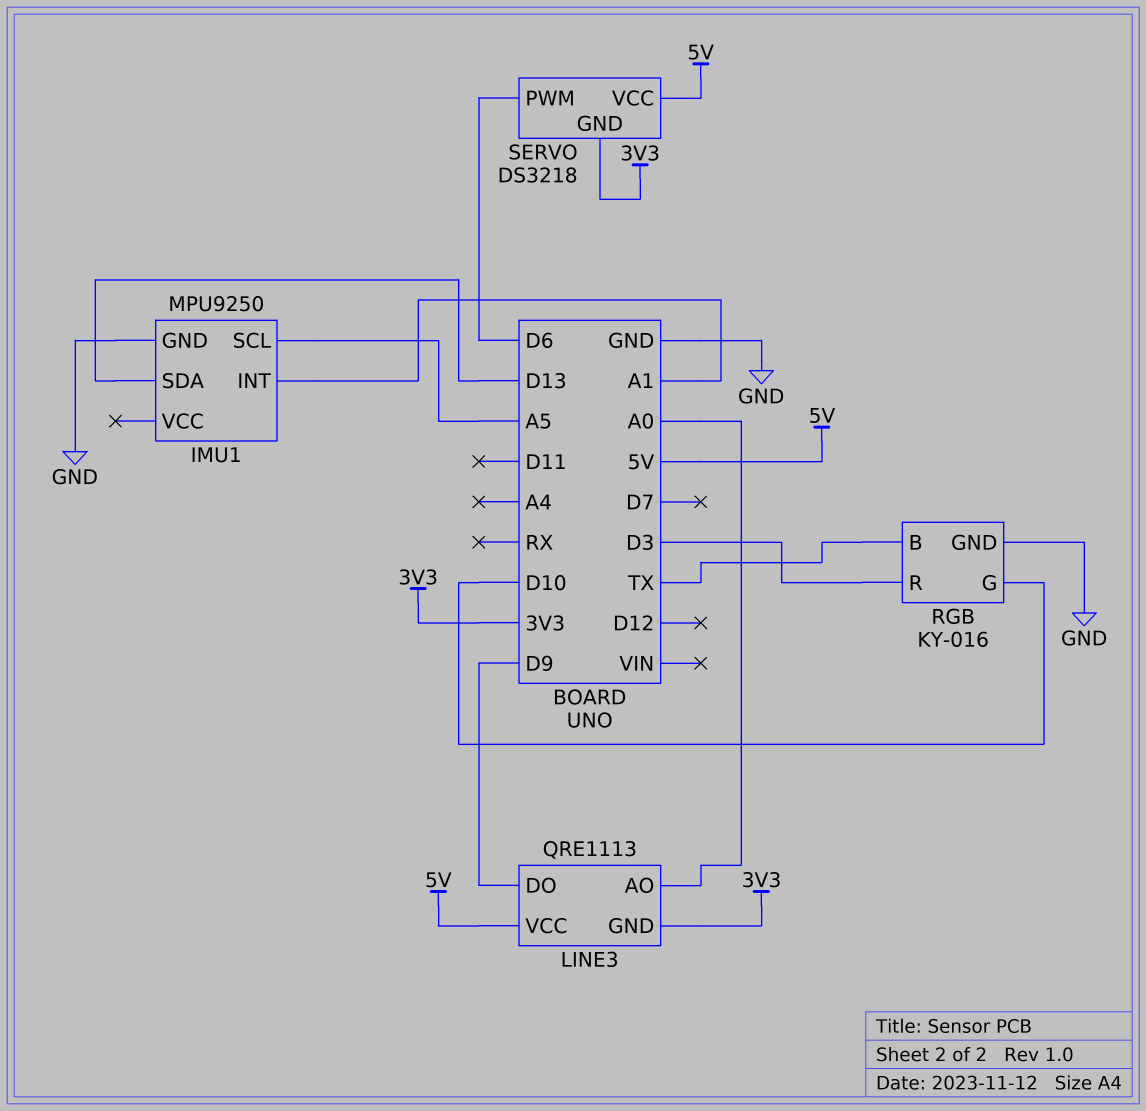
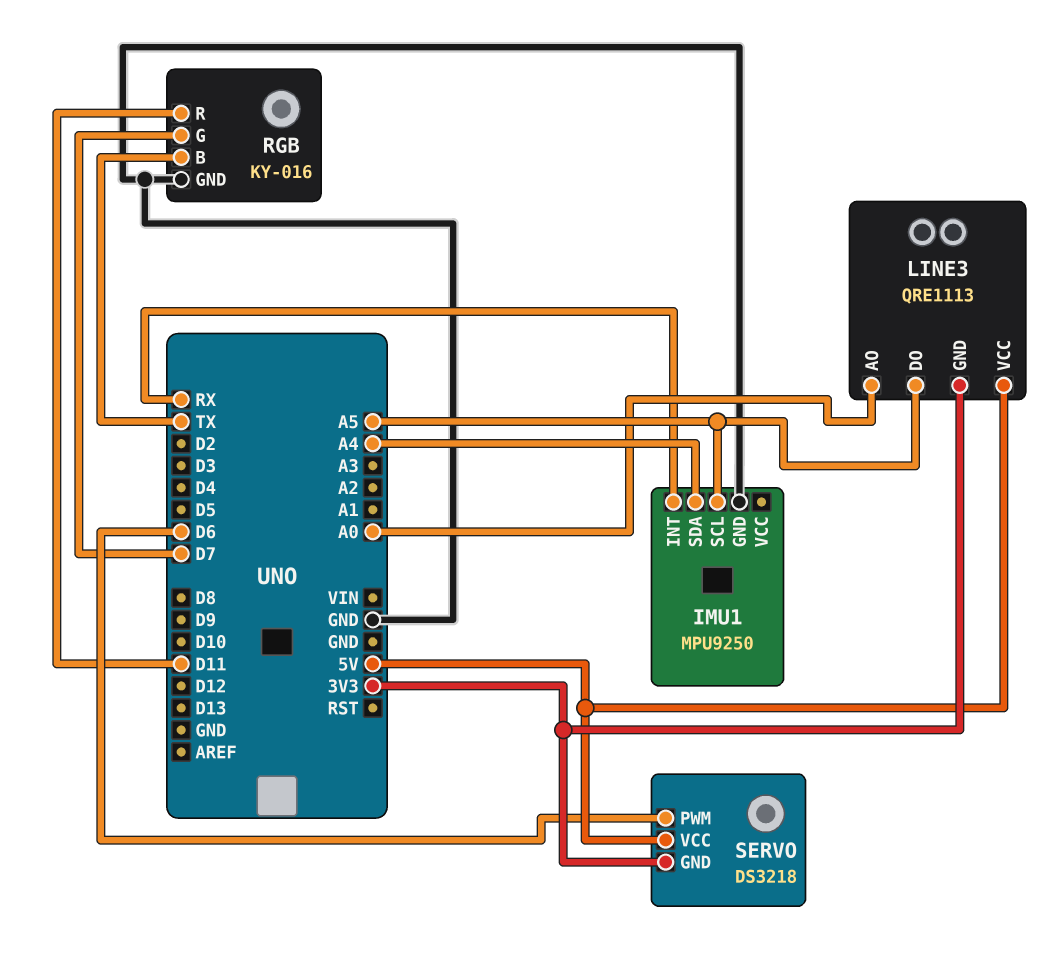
IMU1 pin INT: A1 -> RX
IMU1 pin SDA: D13 -> A4
LINE3 pin DO: D9 -> A5
RGB pin G: D10 -> D7
RGB pin R: D3 -> D11

